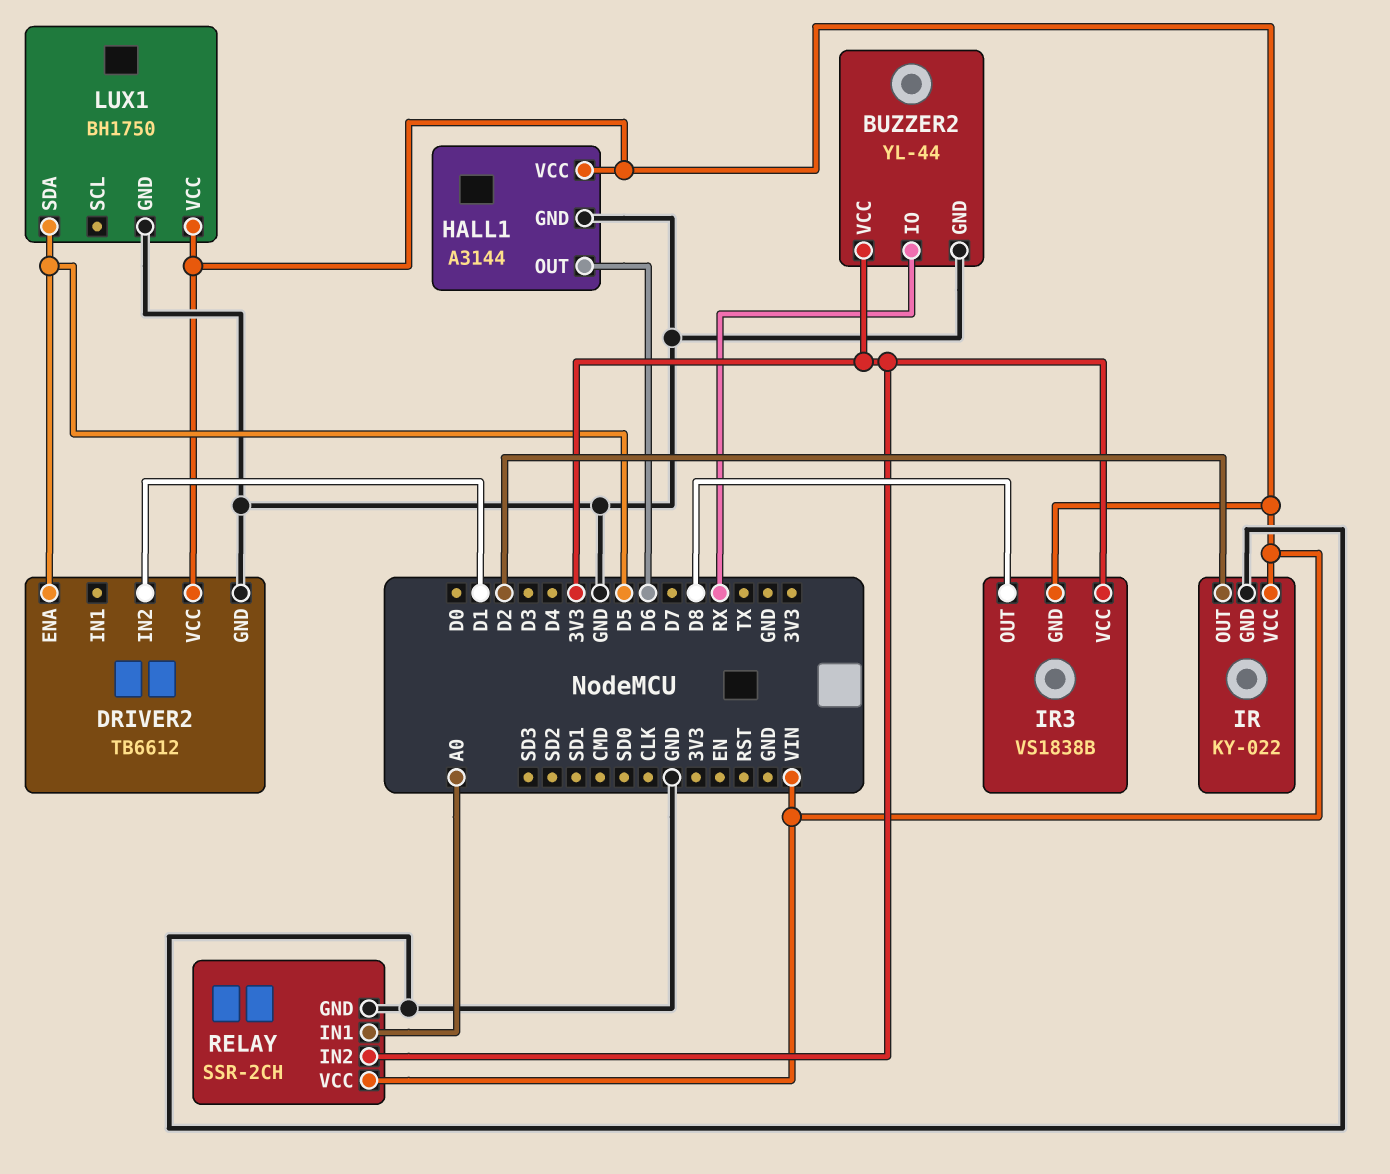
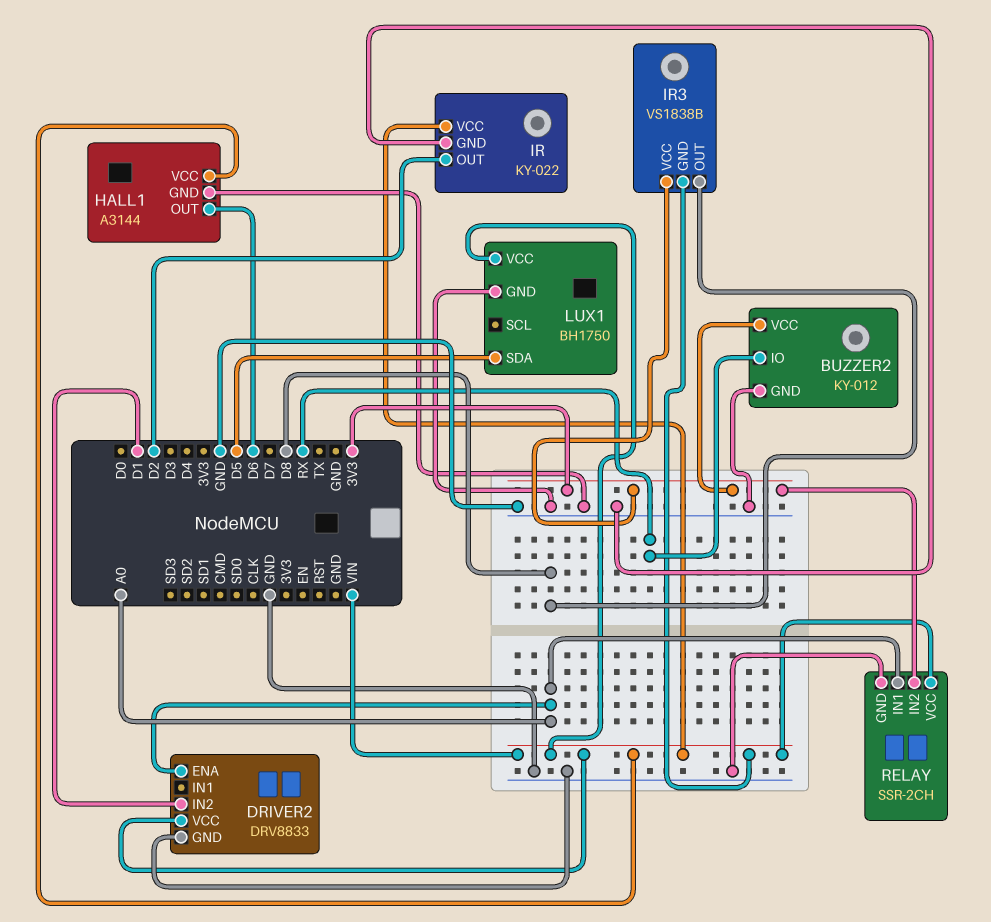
BUZZER2: YL-44 -> KY-012
DRIVER2: TB6612 -> DRV8833
DRIVER2 pin ENA: D5 -> A0

